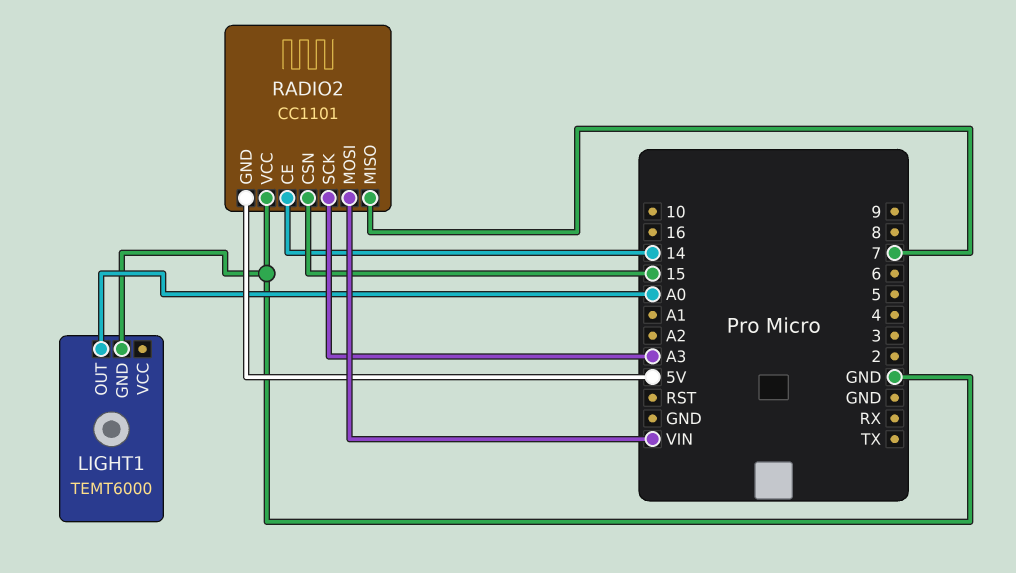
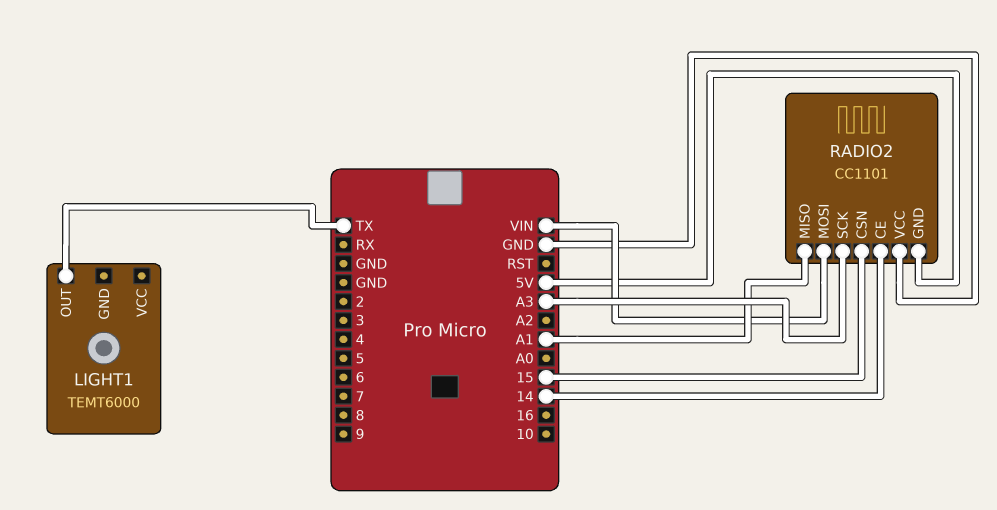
LIGHT1 pin GND: GND -> none
LIGHT1 pin OUT: A0 -> TX
RADIO2 pin MISO: 7 -> A1

